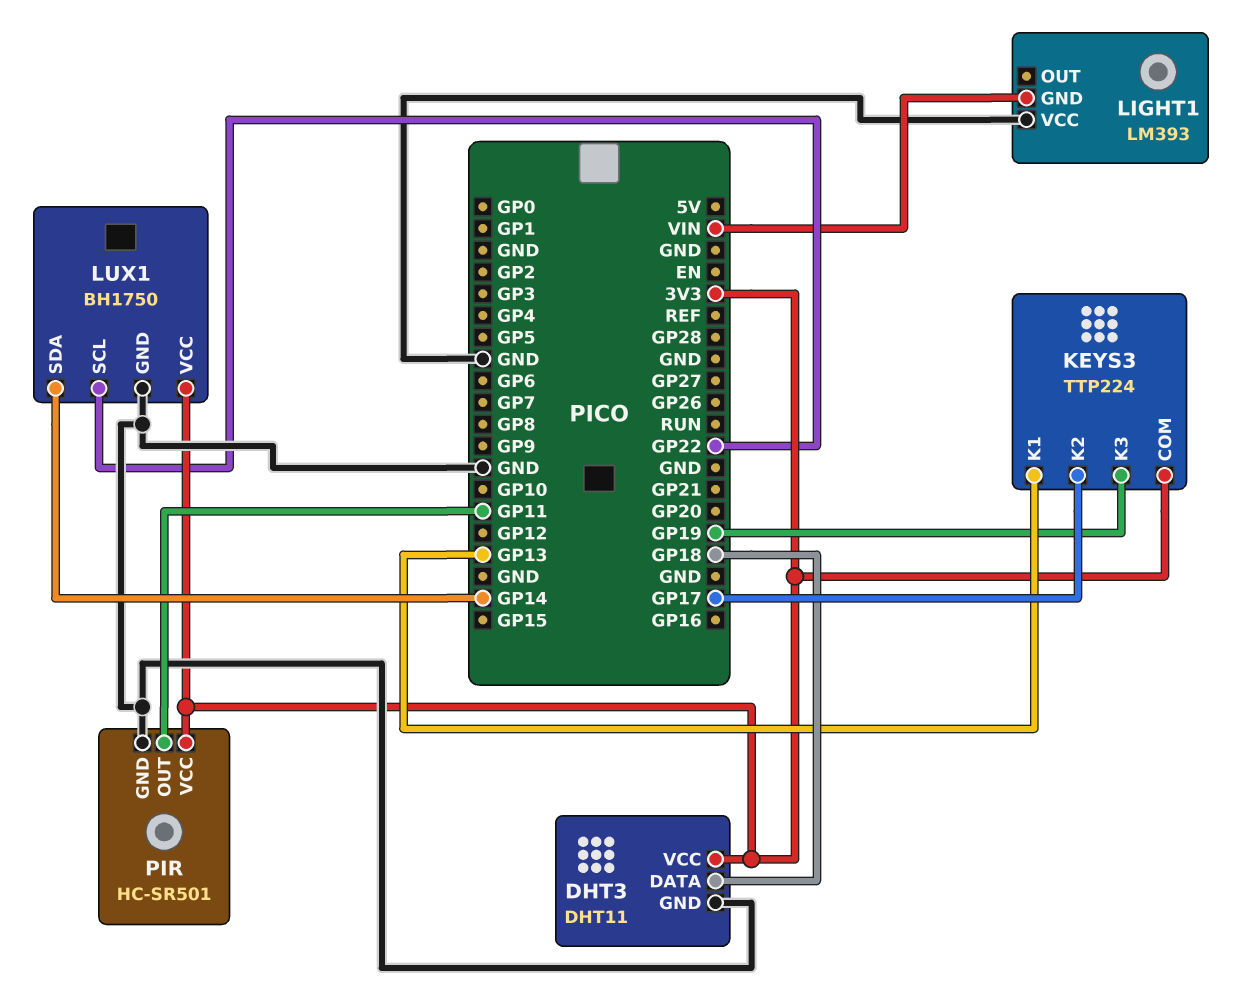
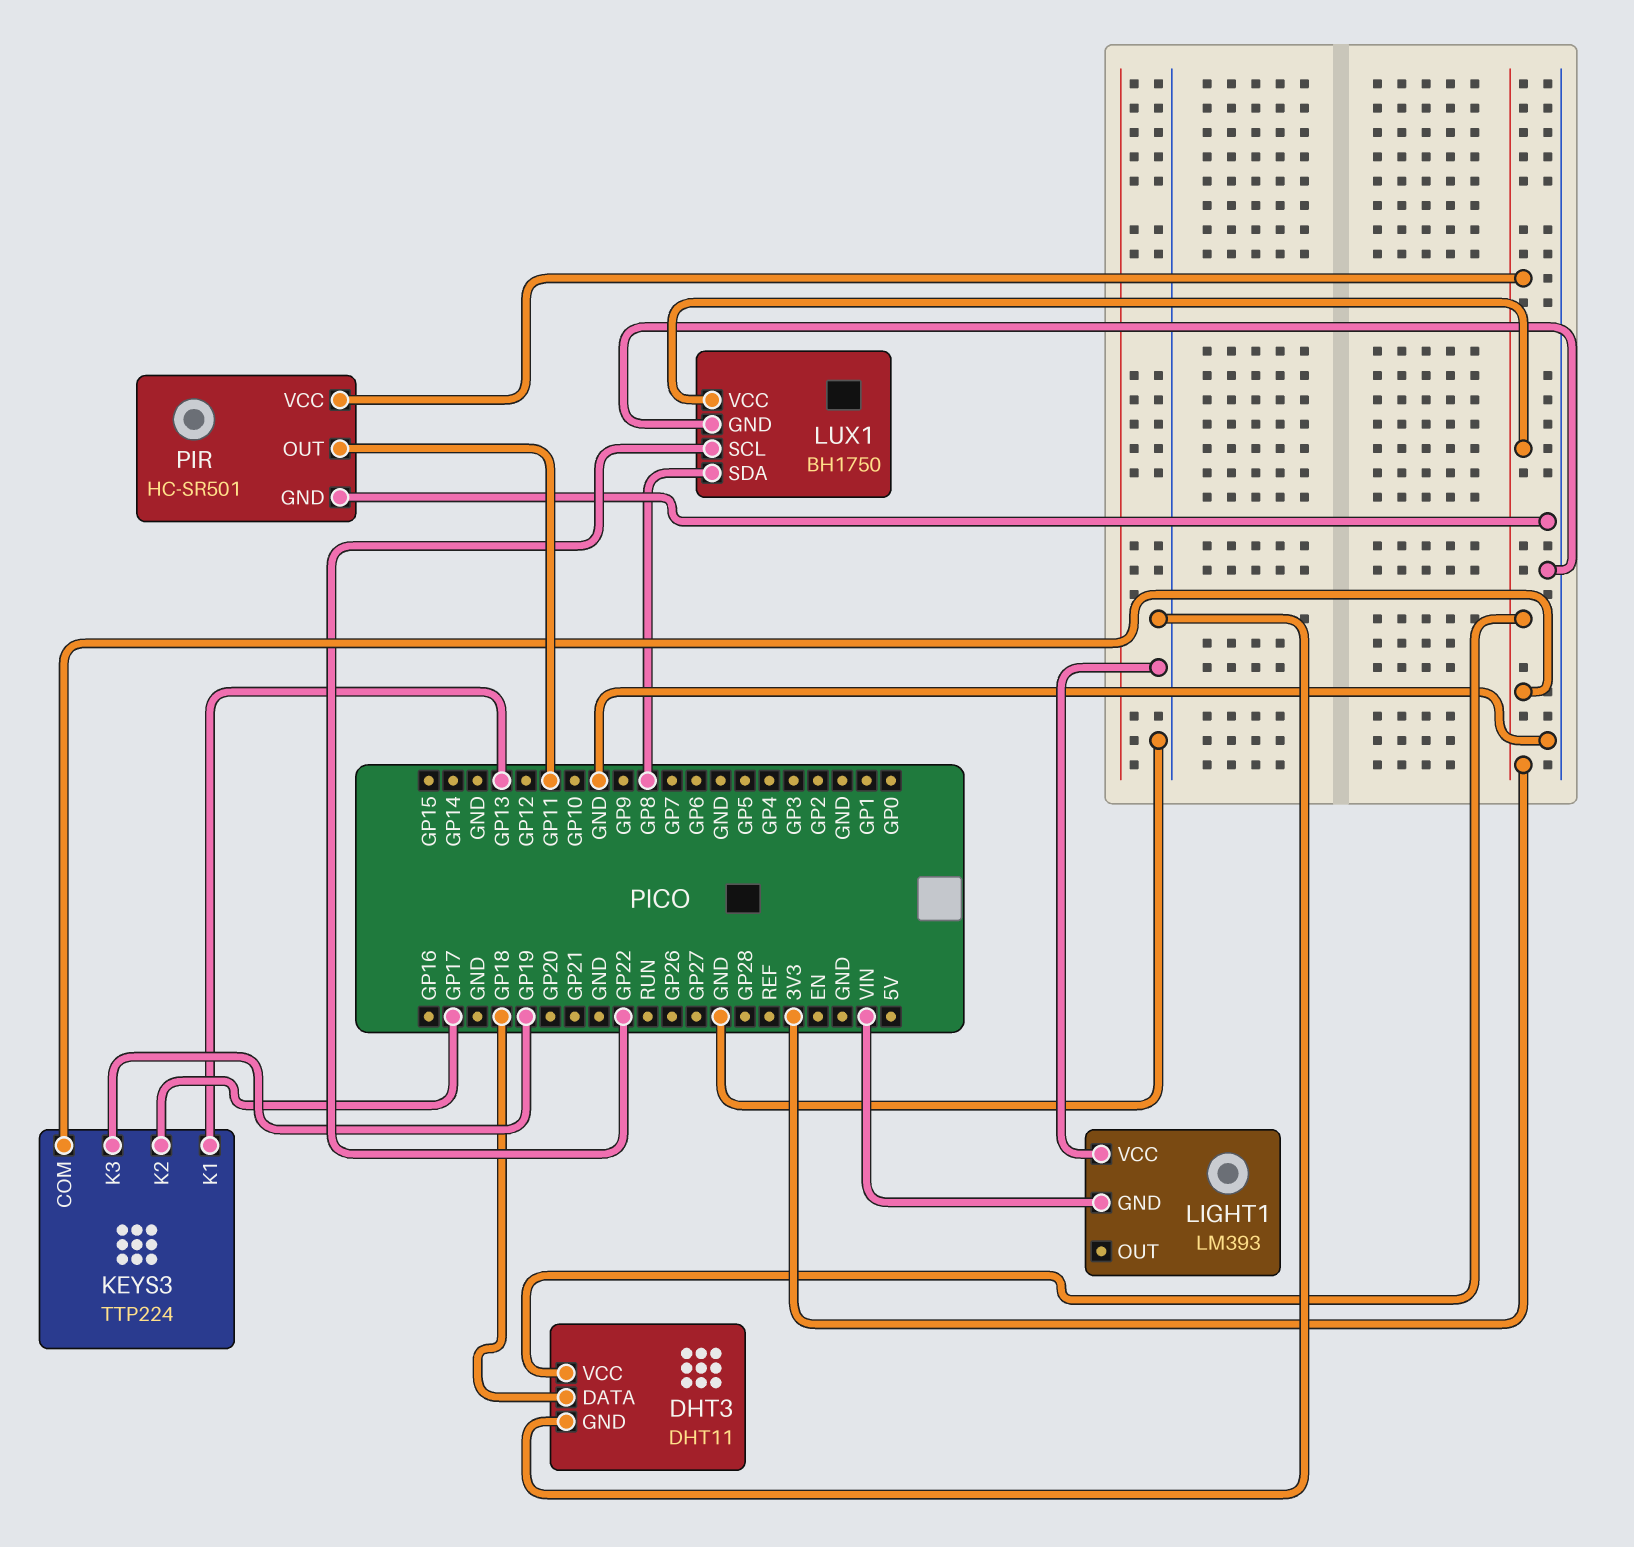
LUX1 pin SDA: GP14 -> GP8

